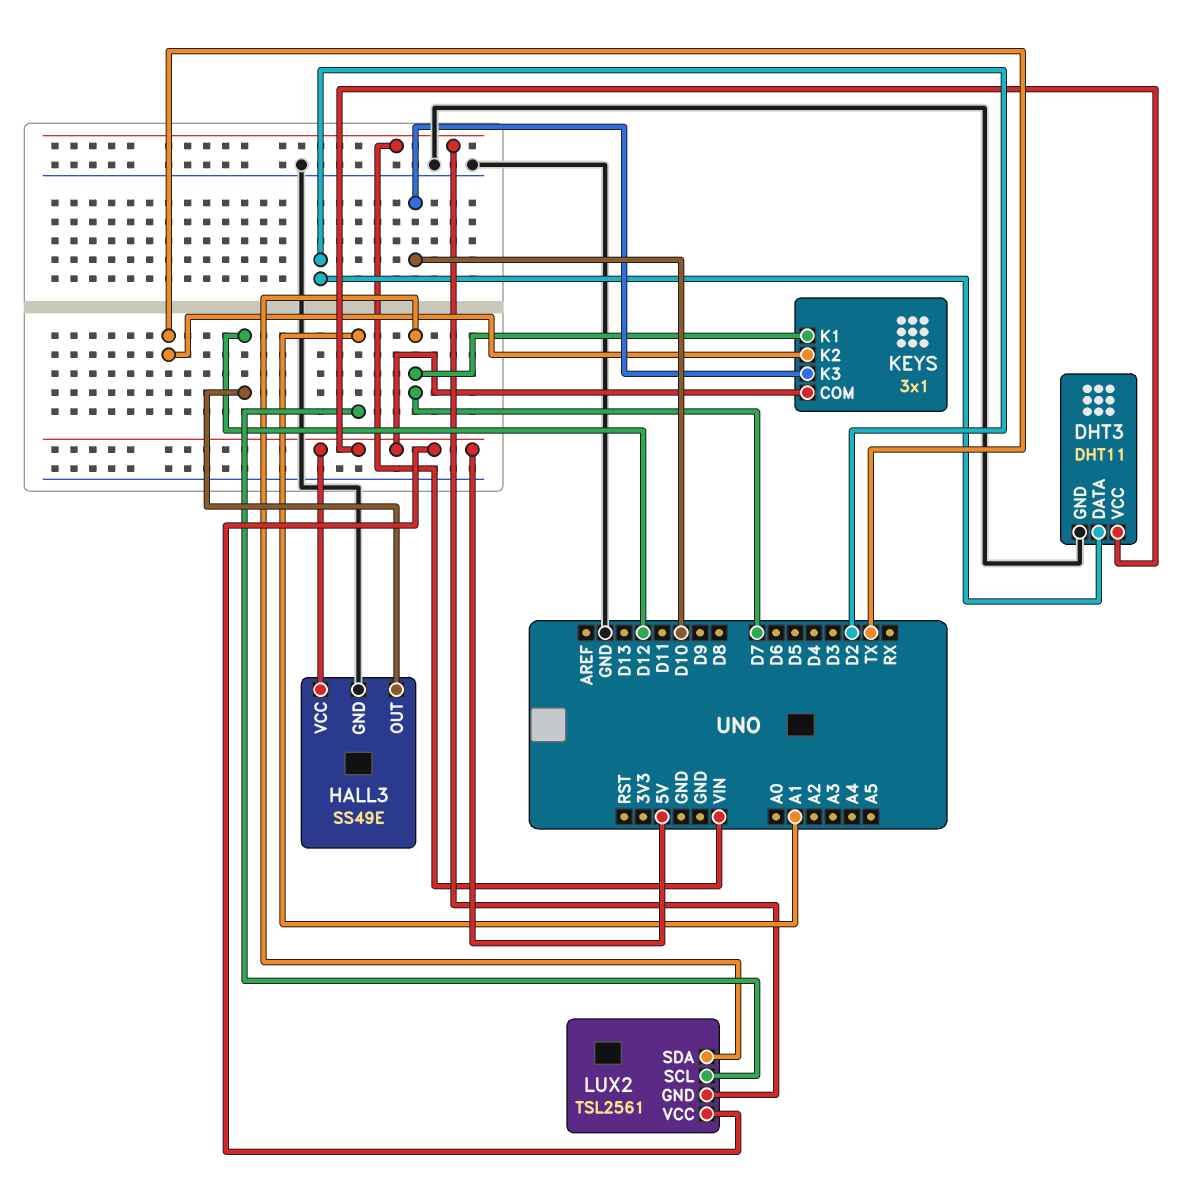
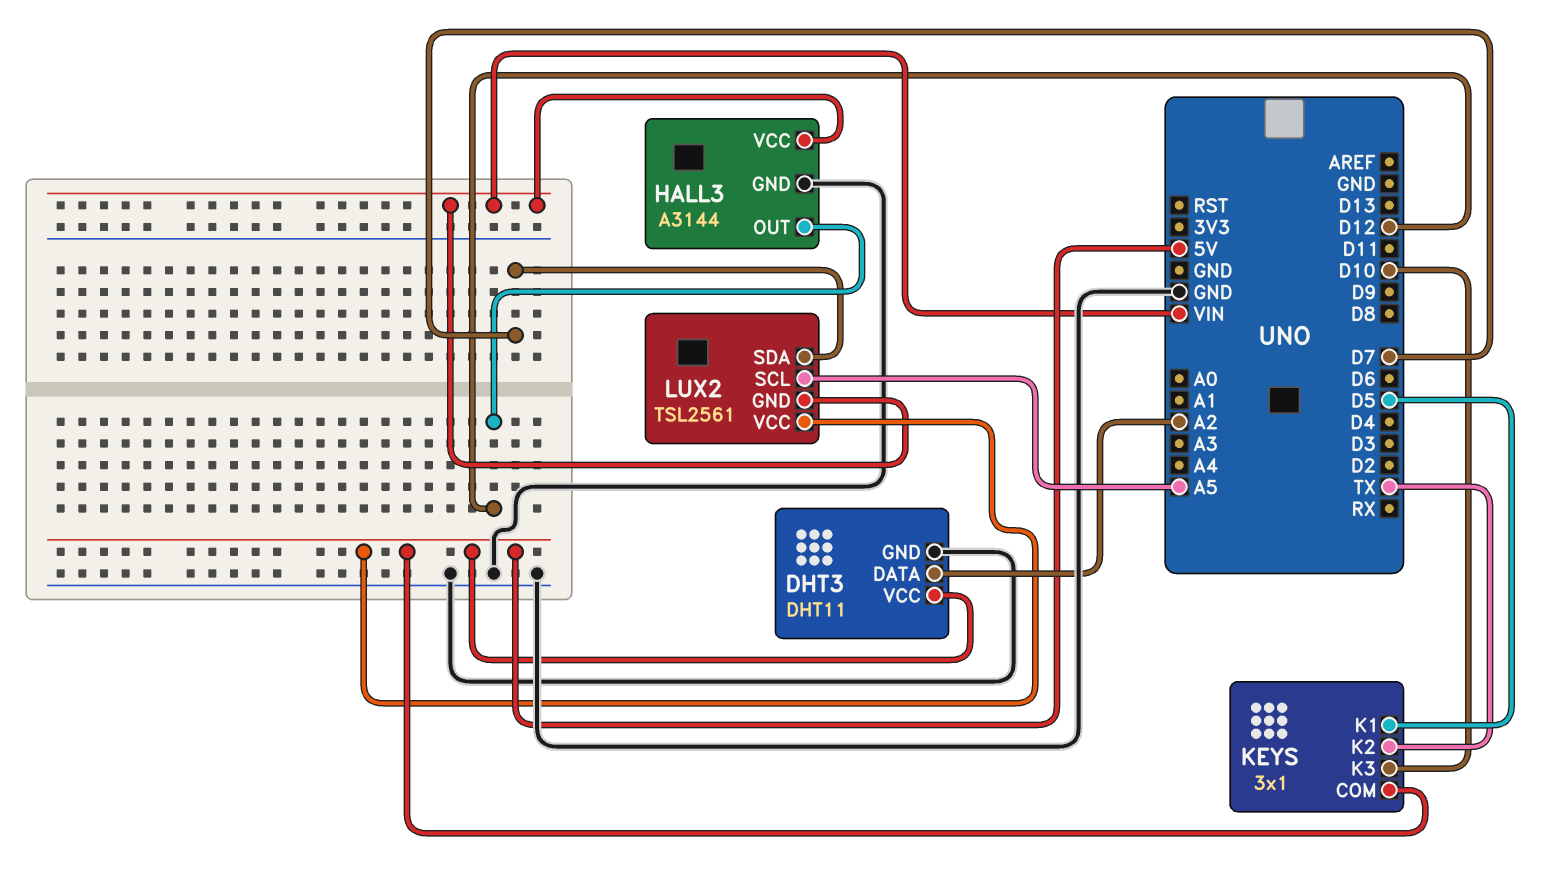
DHT3 pin DATA: D2 -> A2
HALL3: SS49E -> A3144
HALL3 pin VCC: 5V -> VIN
KEYS pin K1: D7 -> D5
LUX2 pin SCL: A1 -> A5

